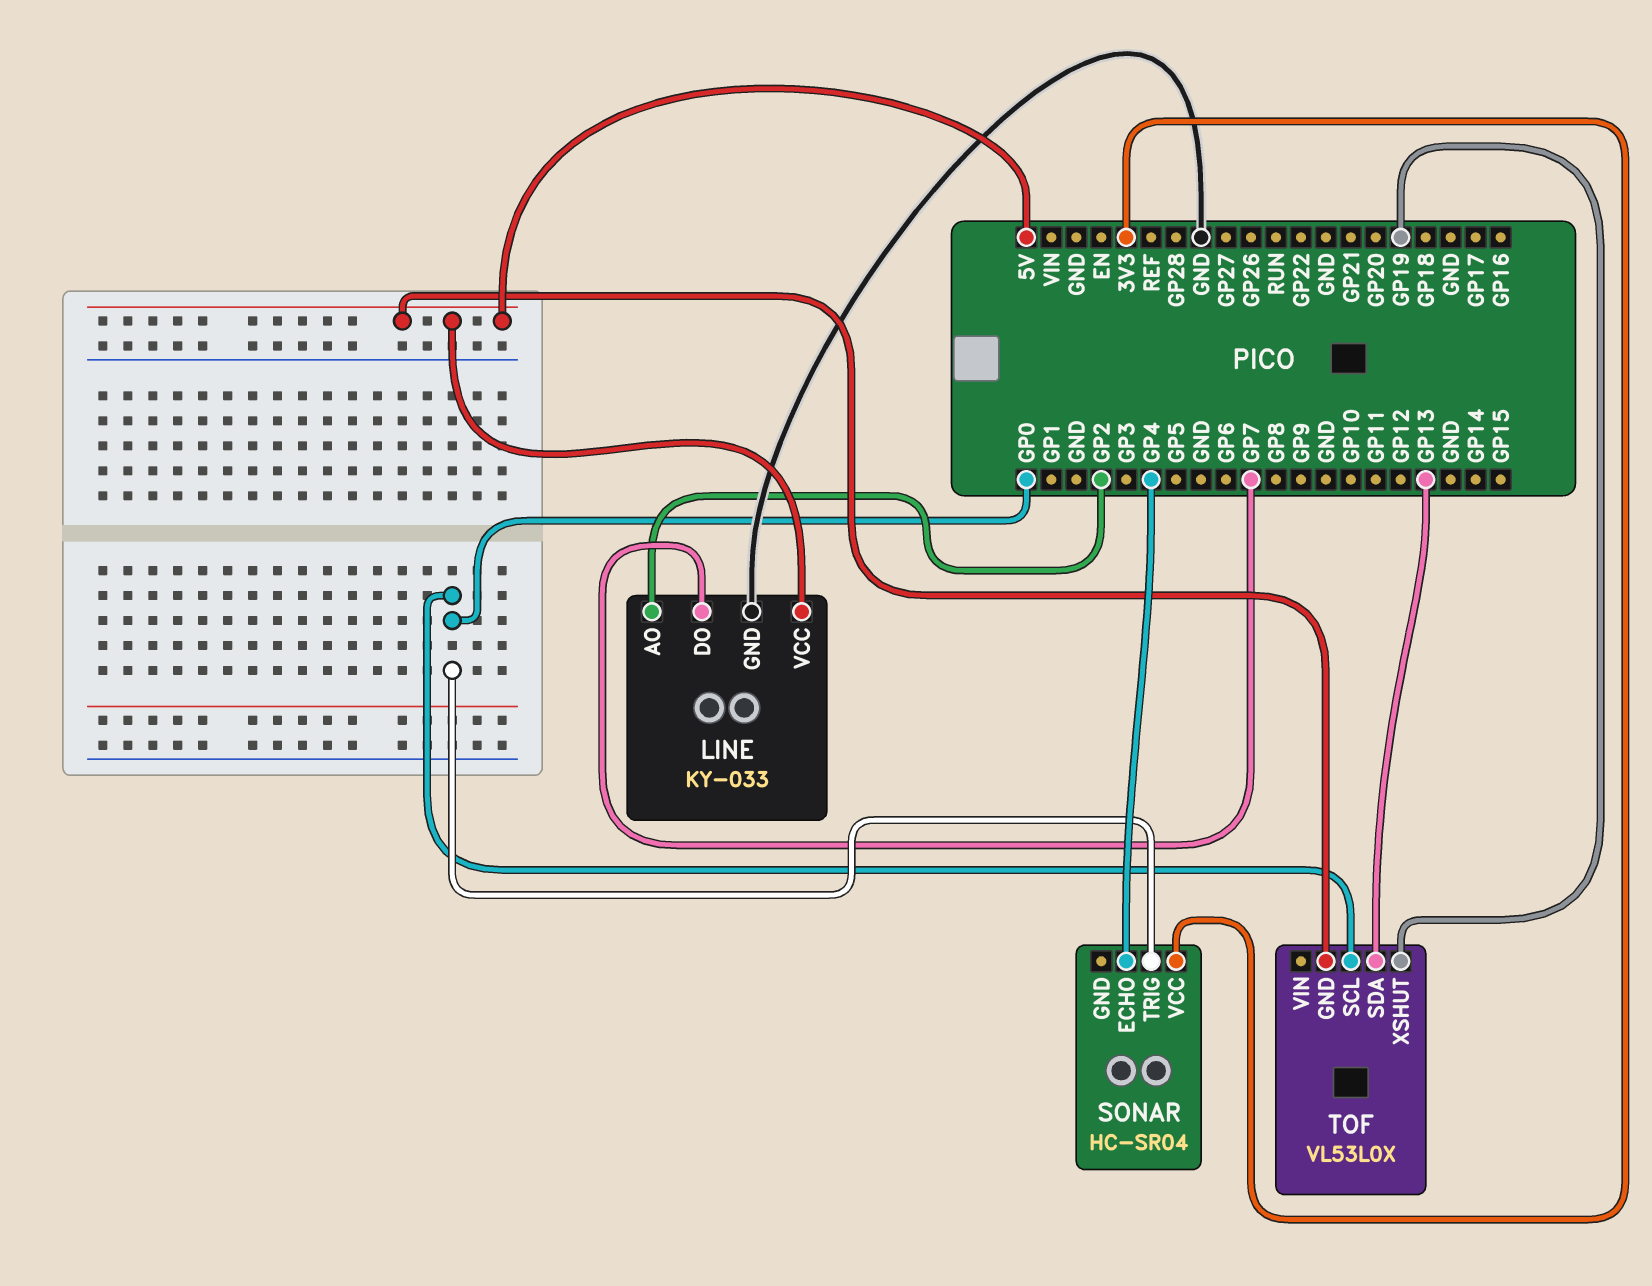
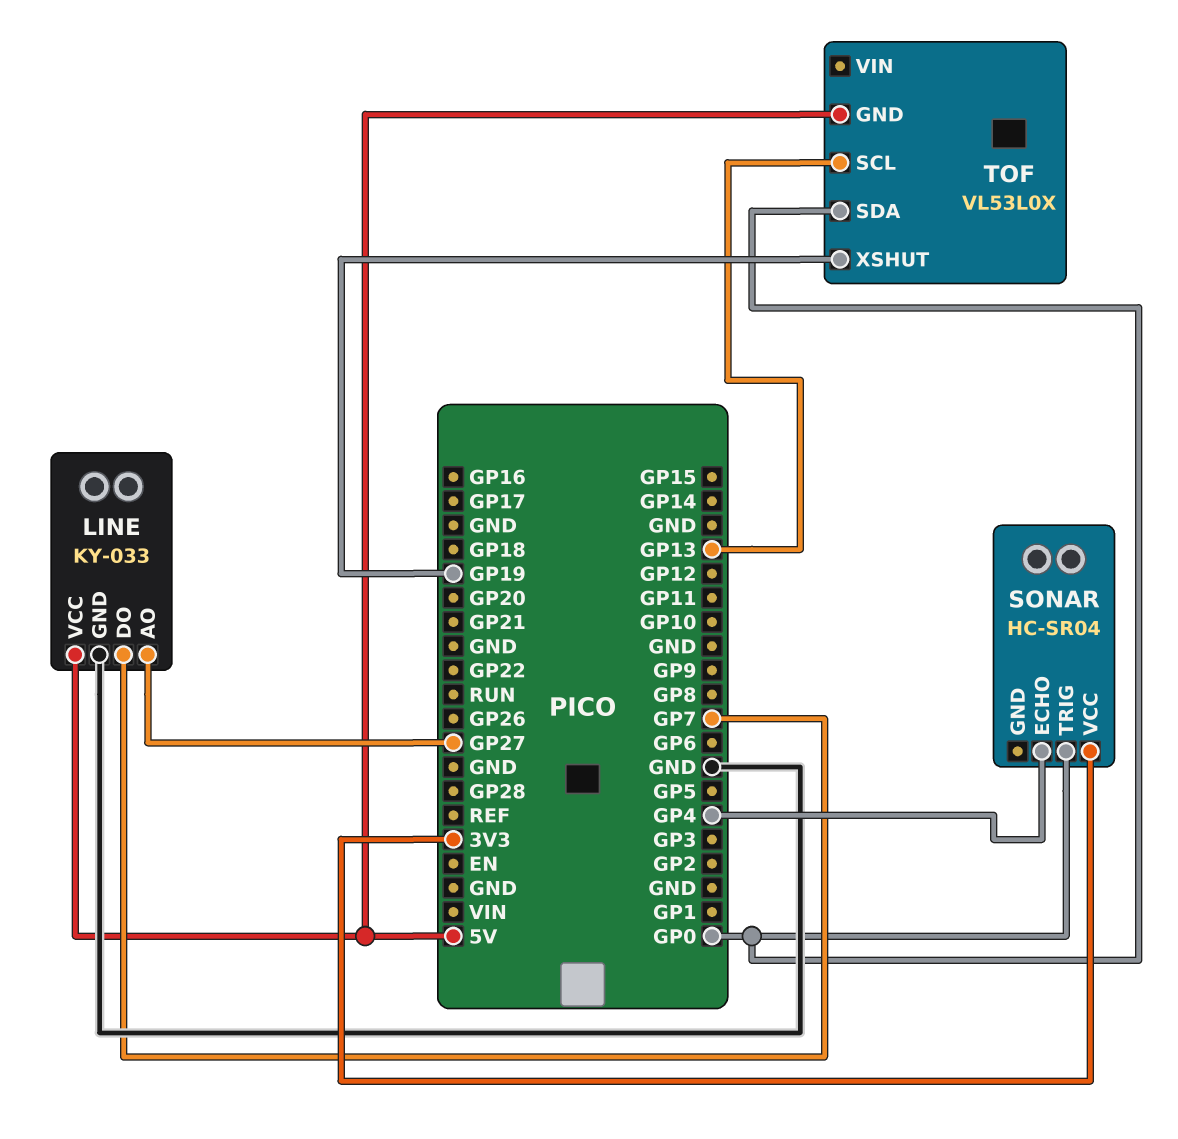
LINE pin AO: GP2 -> GP27
TOF pin SCL: GP0 -> GP13
TOF pin SDA: GP13 -> GP0

